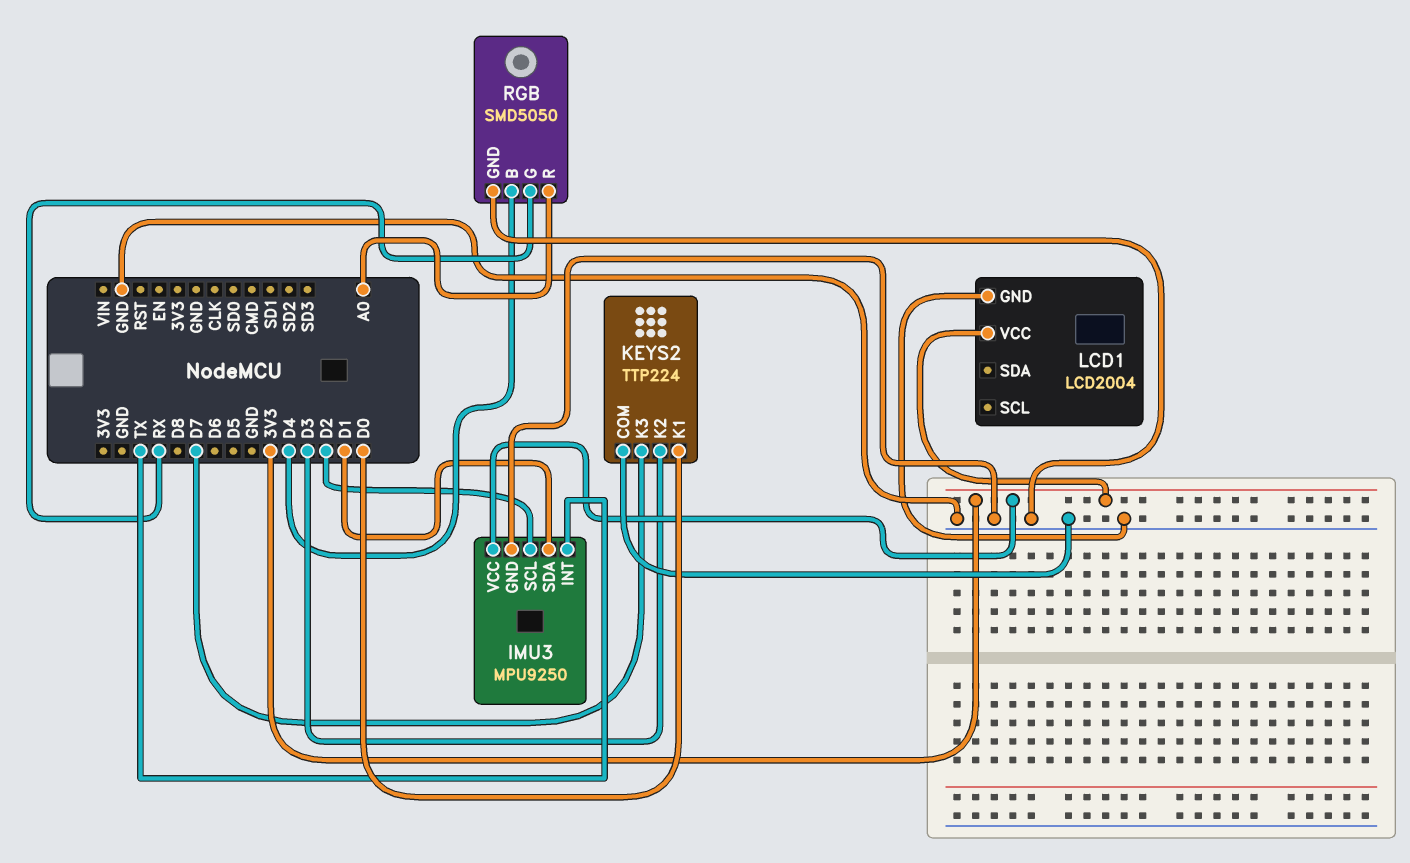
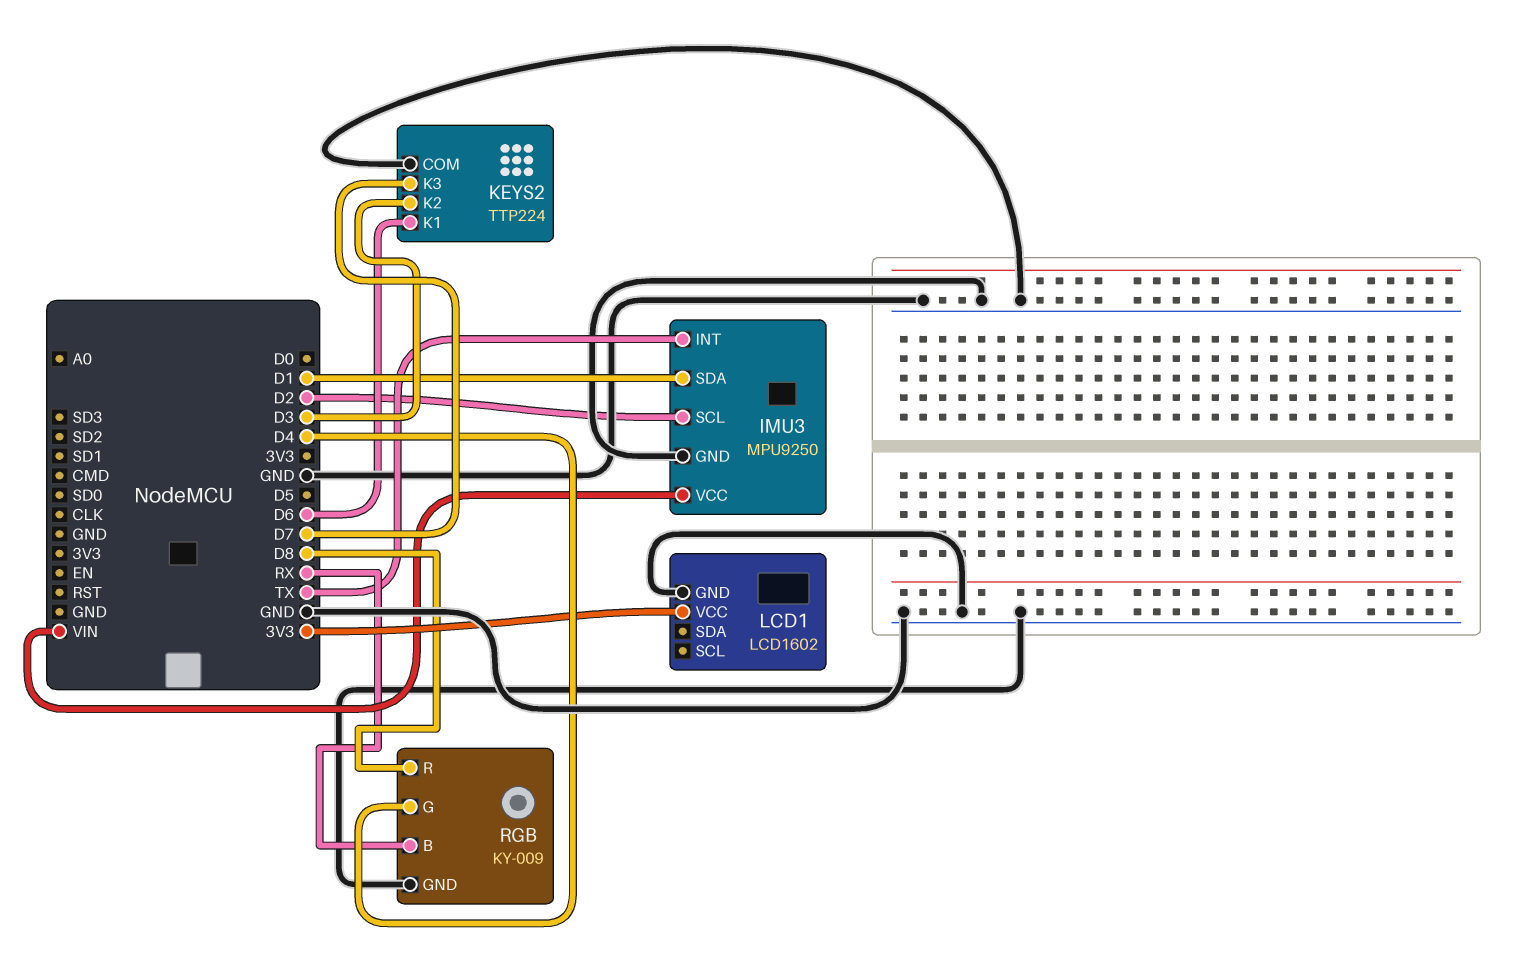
IMU3 pin VCC: 3V3 -> VIN
KEYS2 pin K1: D0 -> D6
LCD1: LCD2004 -> LCD1602
RGB: SMD5050 -> KY-009
RGB pin B: D4 -> RX
RGB pin G: RX -> D4
RGB pin R: A0 -> D8

